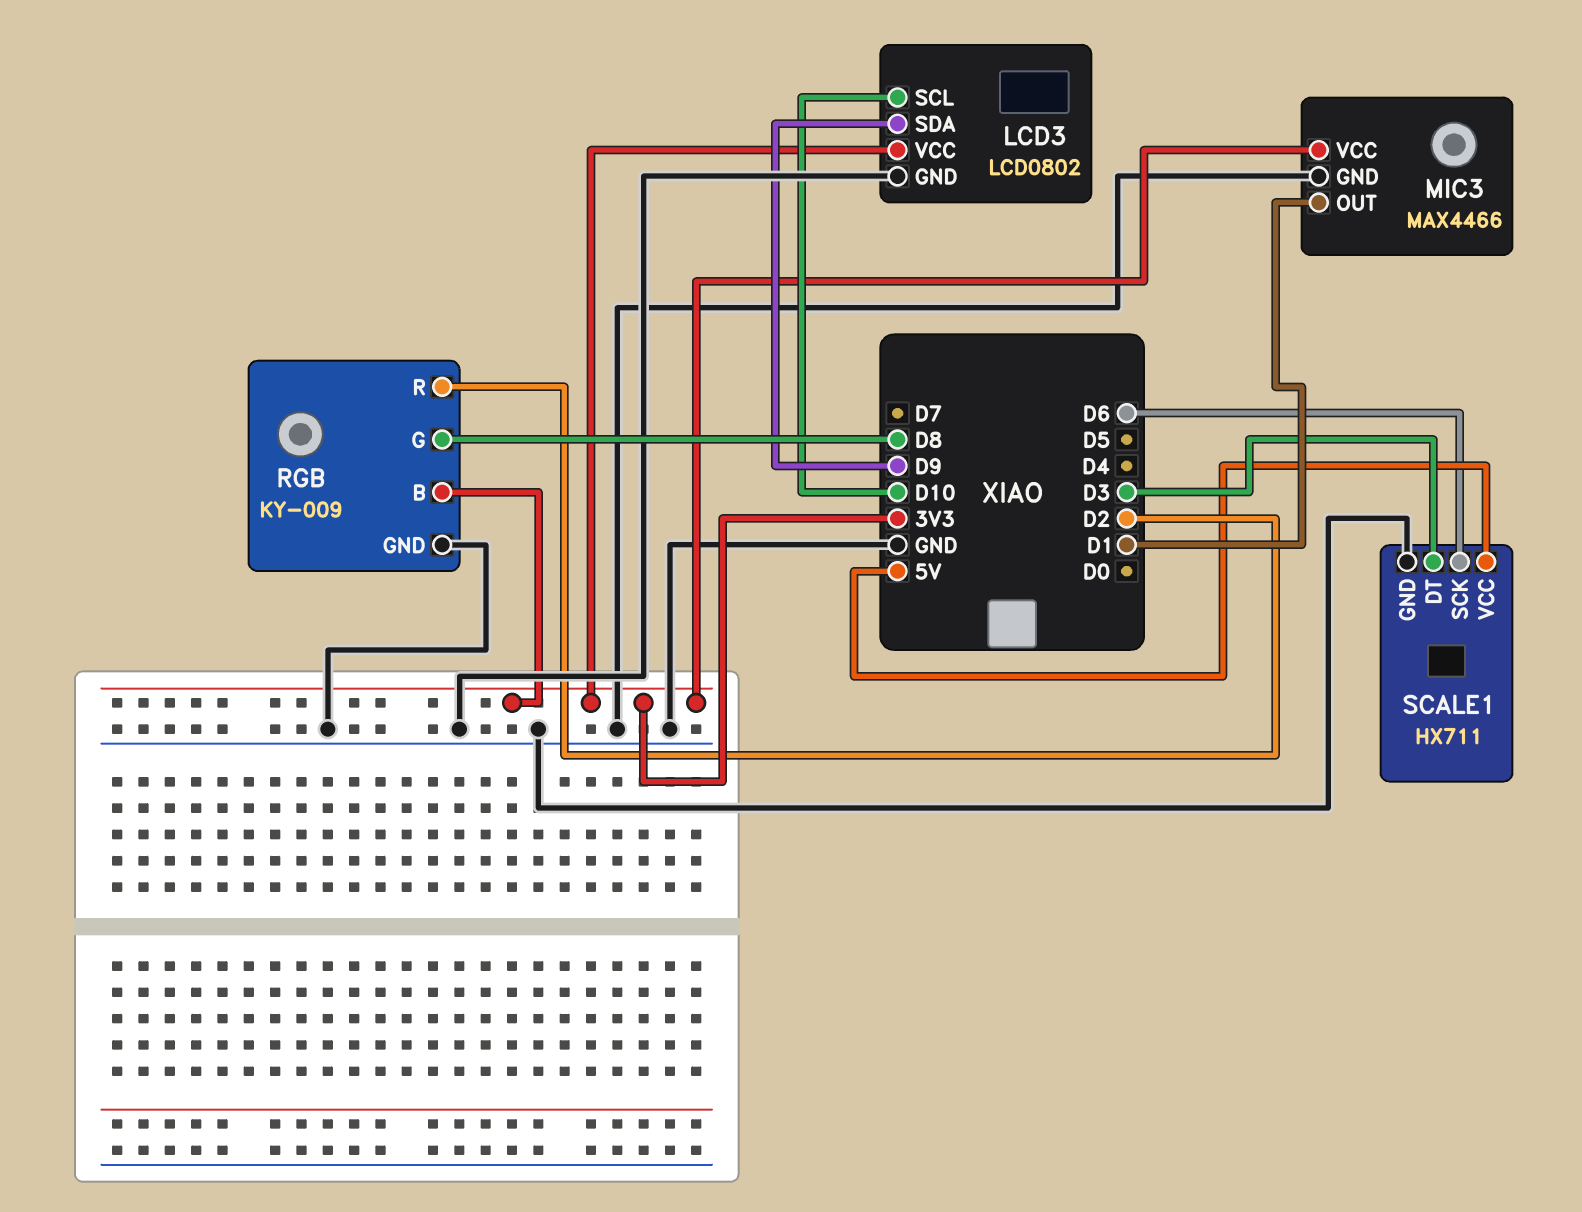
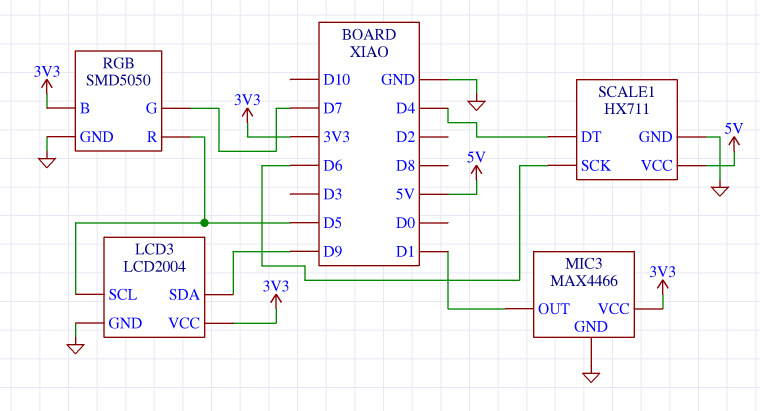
LCD3: LCD0802 -> LCD2004
LCD3 pin SCL: D10 -> D5
RGB: KY-009 -> SMD5050
RGB pin G: D8 -> D7
RGB pin R: D2 -> D5
SCALE1 pin DT: D3 -> D4

